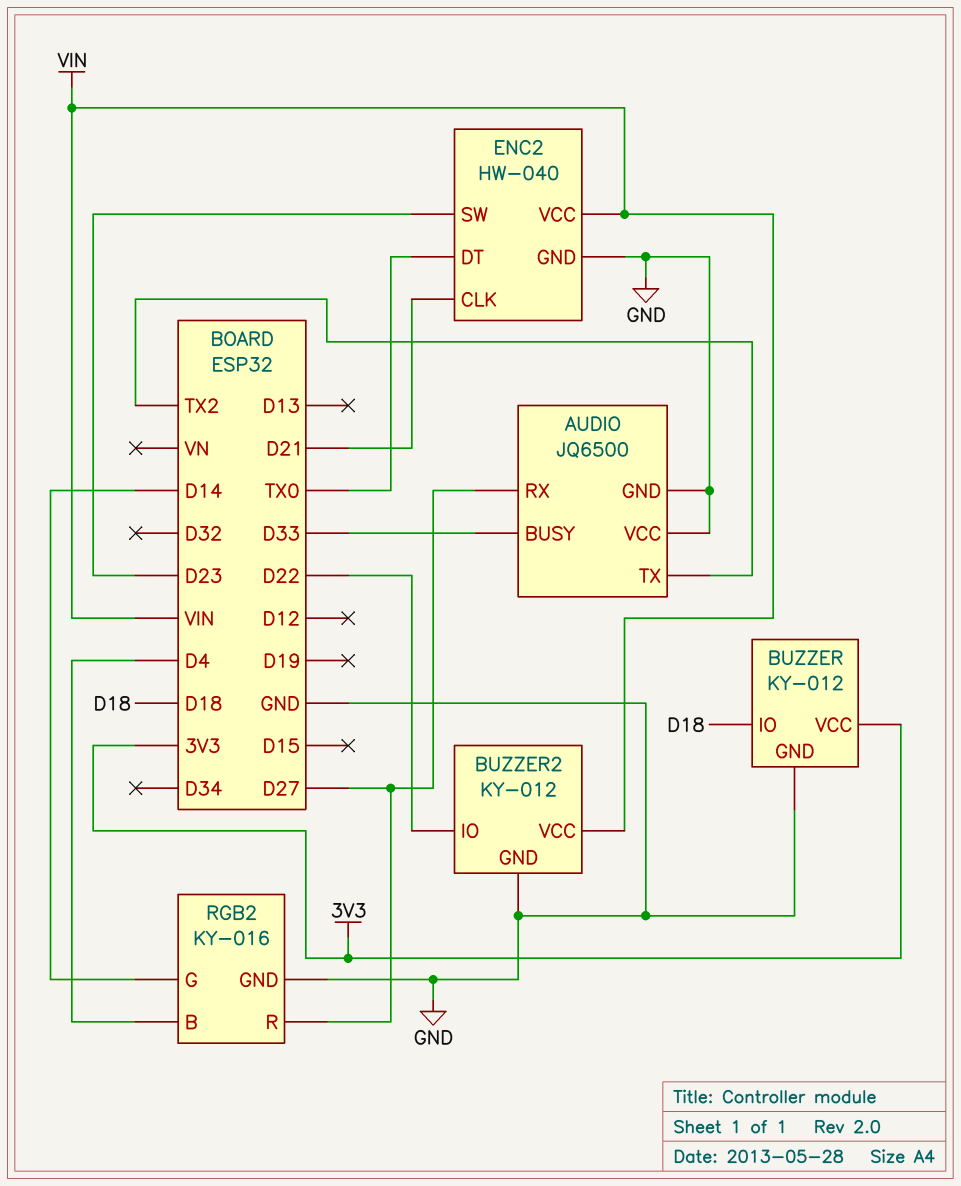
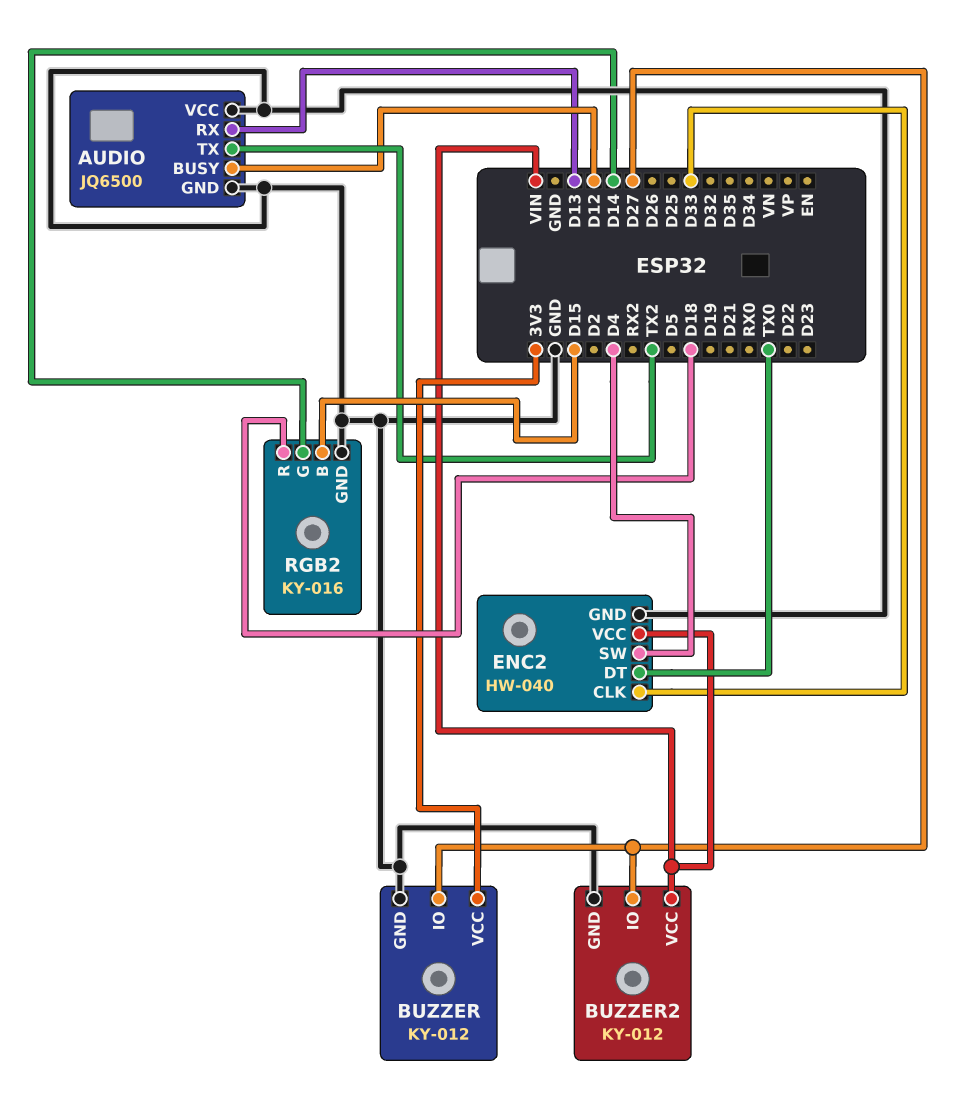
AUDIO pin BUSY: D33 -> D12
AUDIO pin RX: D27 -> D13
BUZZER pin IO: D18 -> D27
BUZZER2 pin IO: D22 -> D27
ENC2 pin CLK: D21 -> D33
ENC2 pin SW: D23 -> D4
RGB2 pin B: D4 -> D15
RGB2 pin R: D27 -> D18

